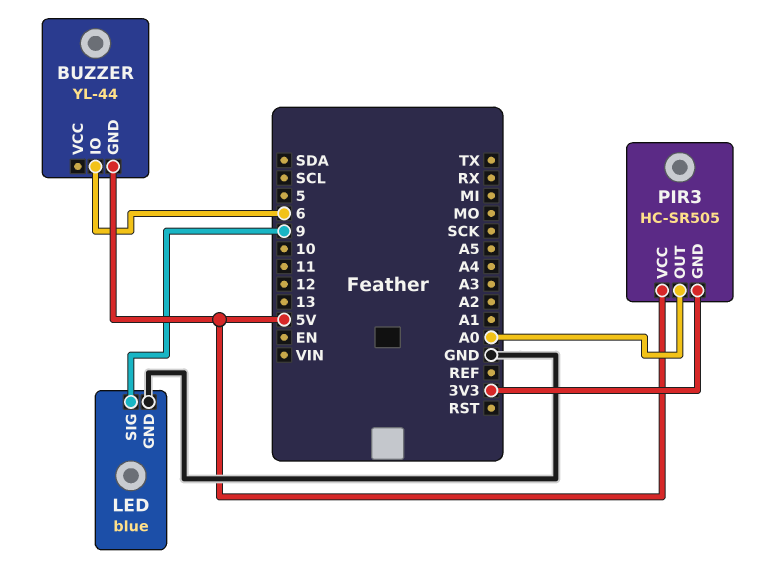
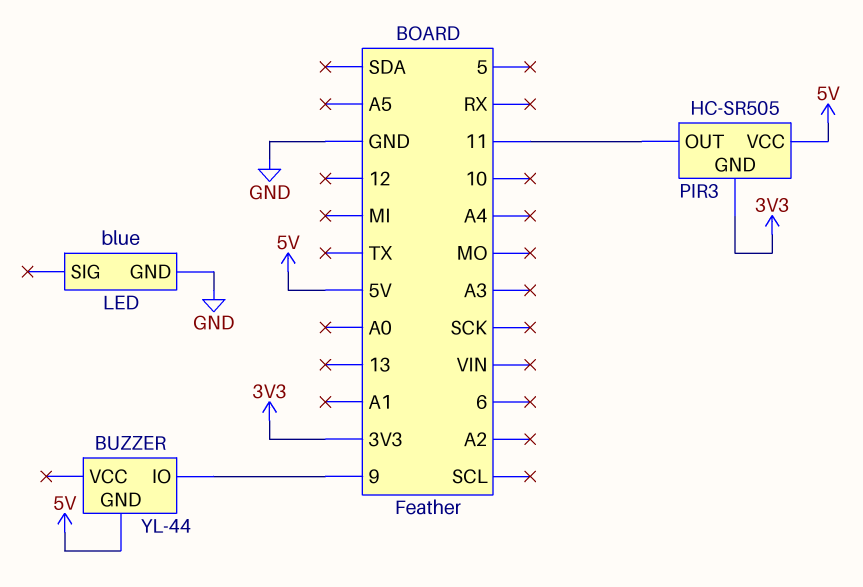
BUZZER pin IO: 6 -> 9
LED pin SIG: 9 -> none
PIR3 pin OUT: A0 -> 11

